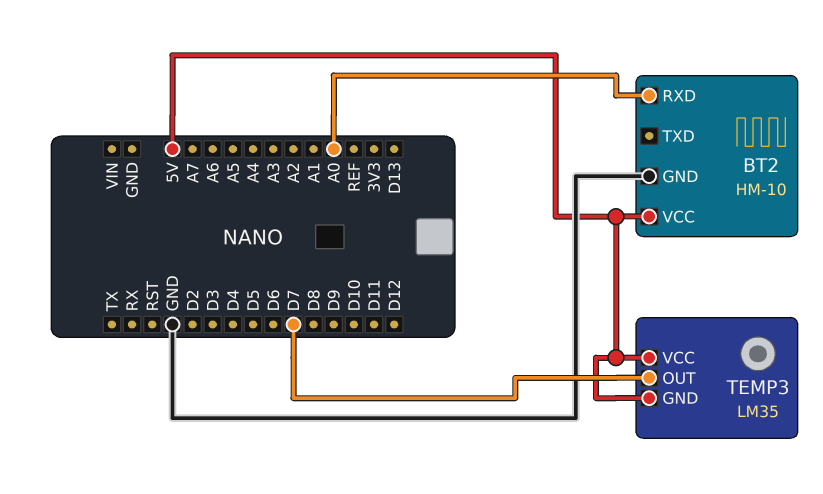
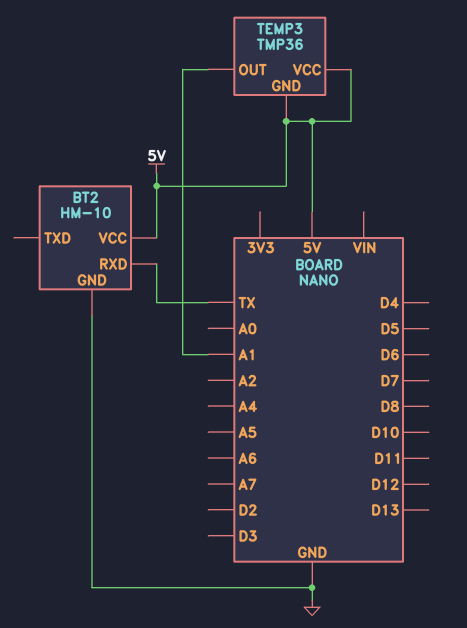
BT2 pin RXD: A0 -> TX
TEMP3: LM35 -> TMP36
TEMP3 pin OUT: D7 -> A1

